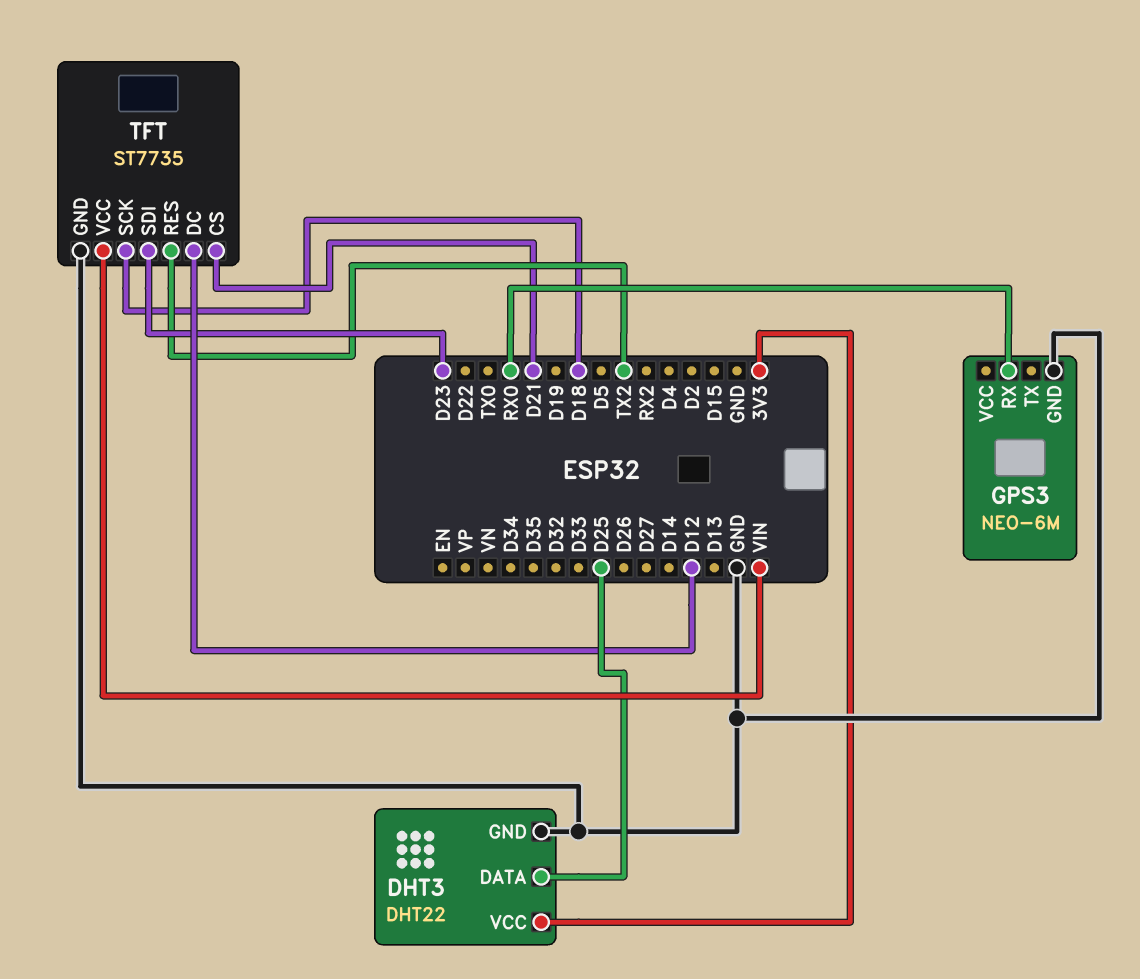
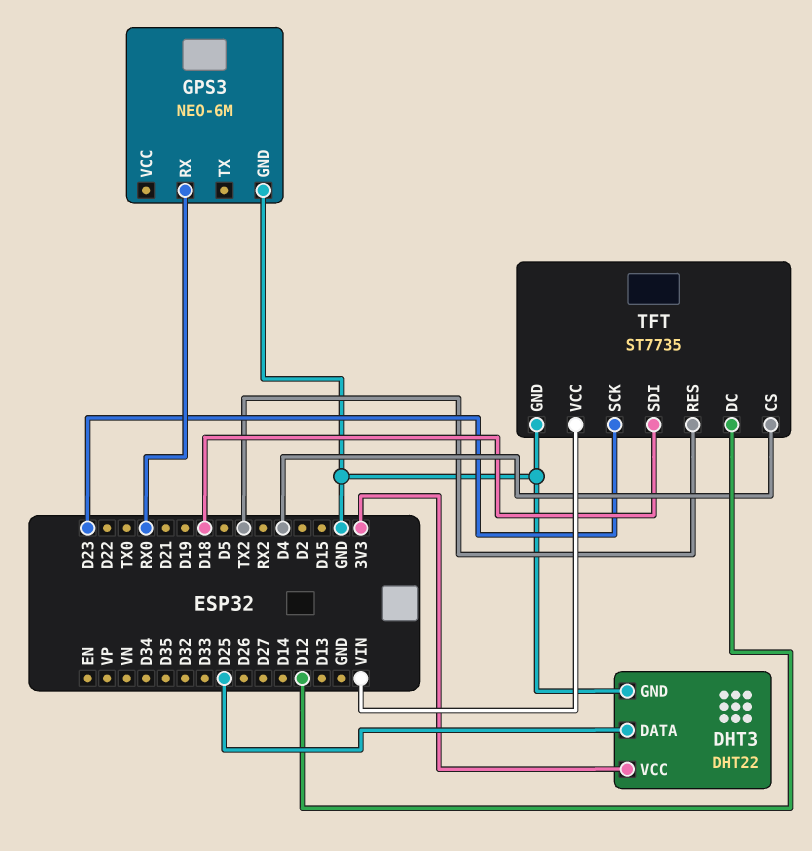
TFT pin CS: D21 -> D4
TFT pin SCK: D18 -> D23
TFT pin SDI: D23 -> D18

